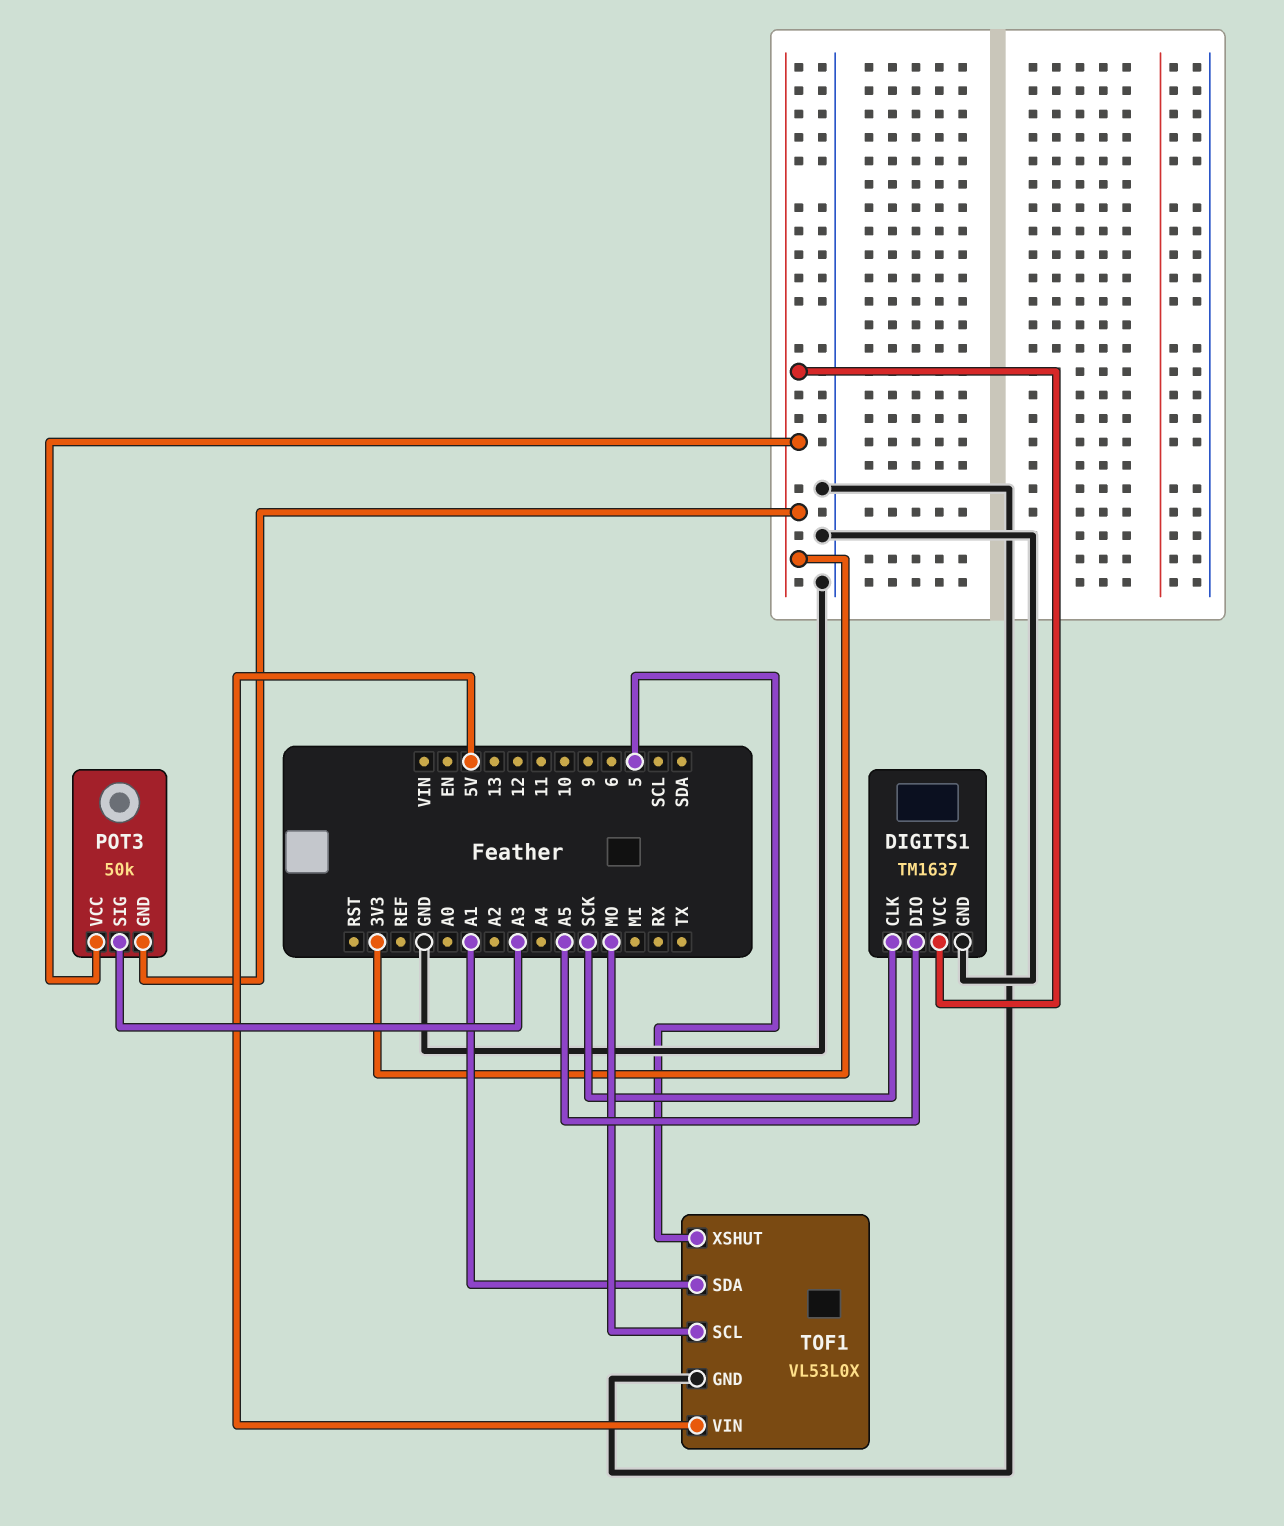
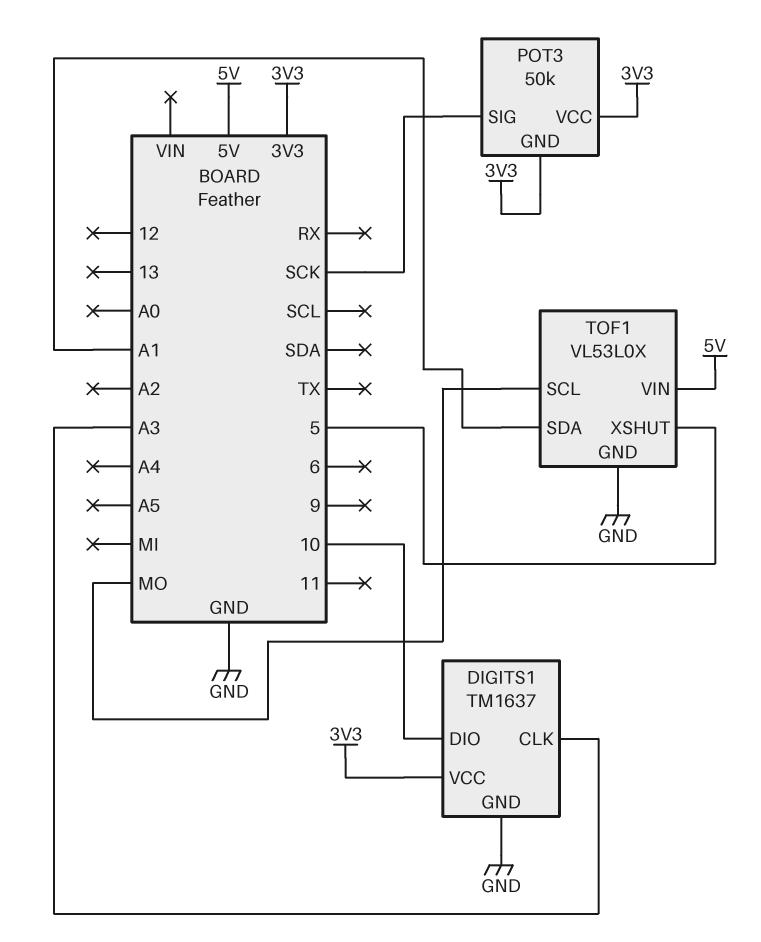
DIGITS1 pin CLK: SCK -> A3
DIGITS1 pin DIO: A5 -> 10
POT3 pin SIG: A3 -> SCK

